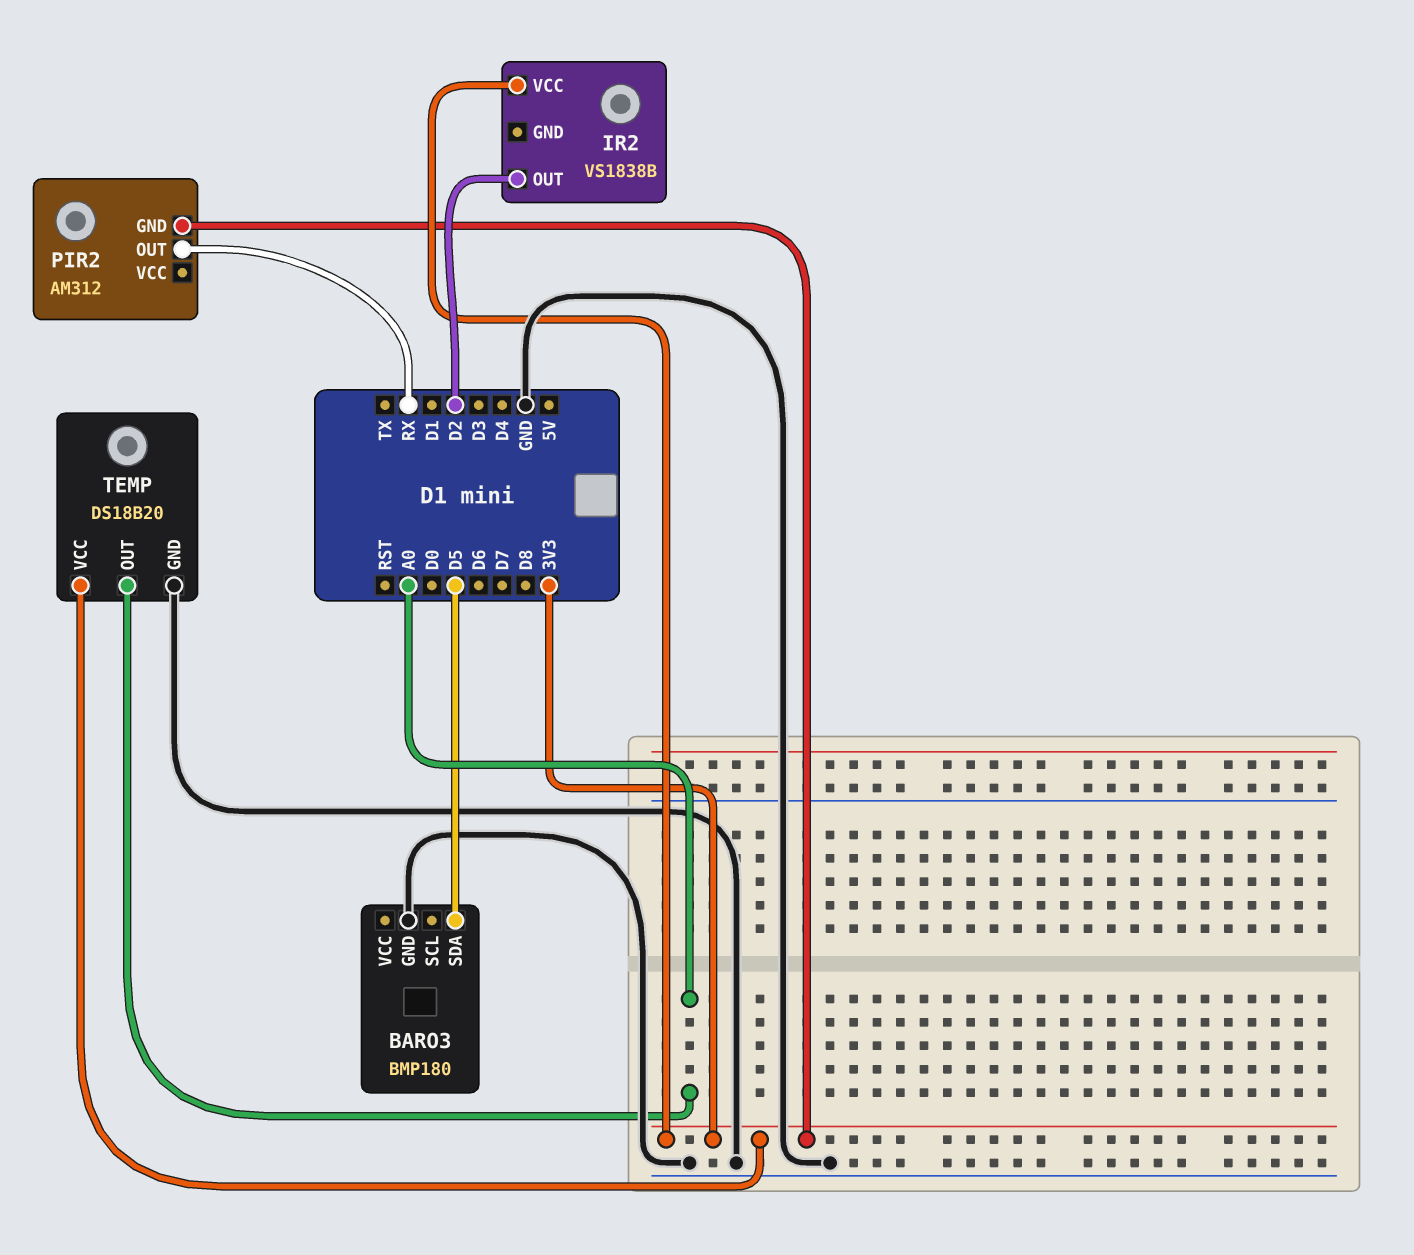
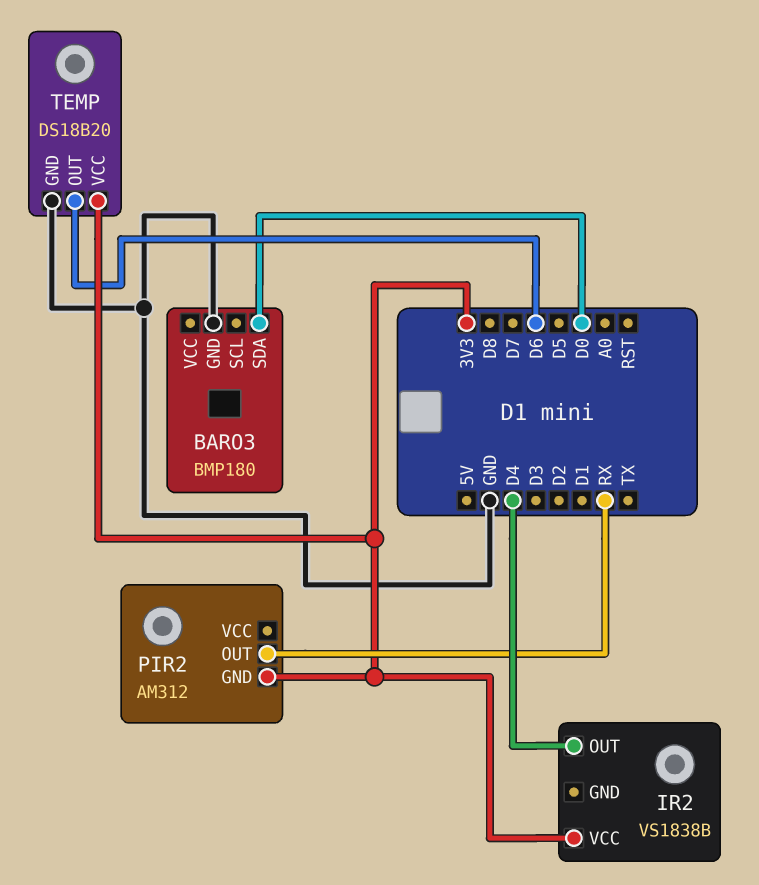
BARO3 pin SDA: D5 -> D0
IR2 pin OUT: D2 -> D4
TEMP pin OUT: A0 -> D6

